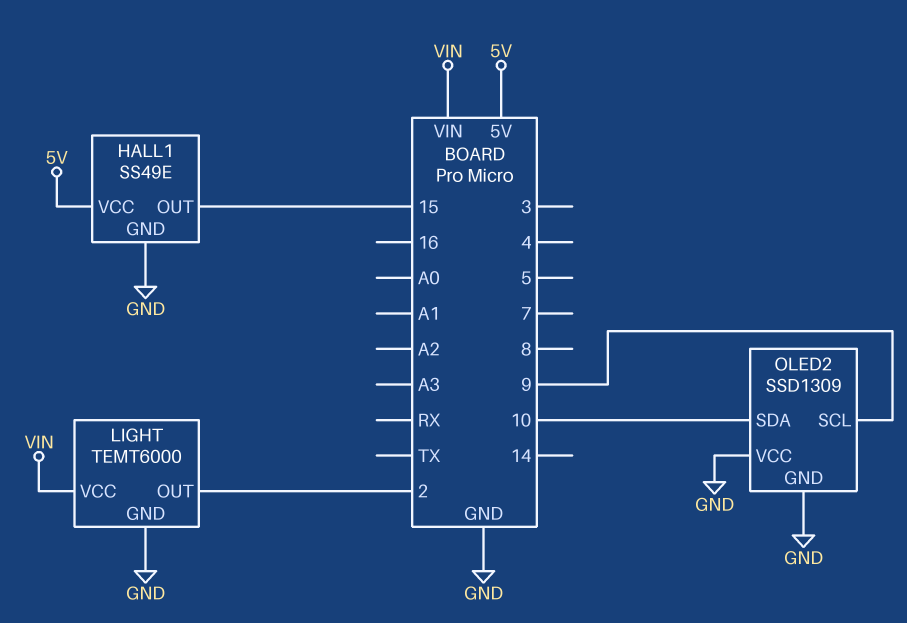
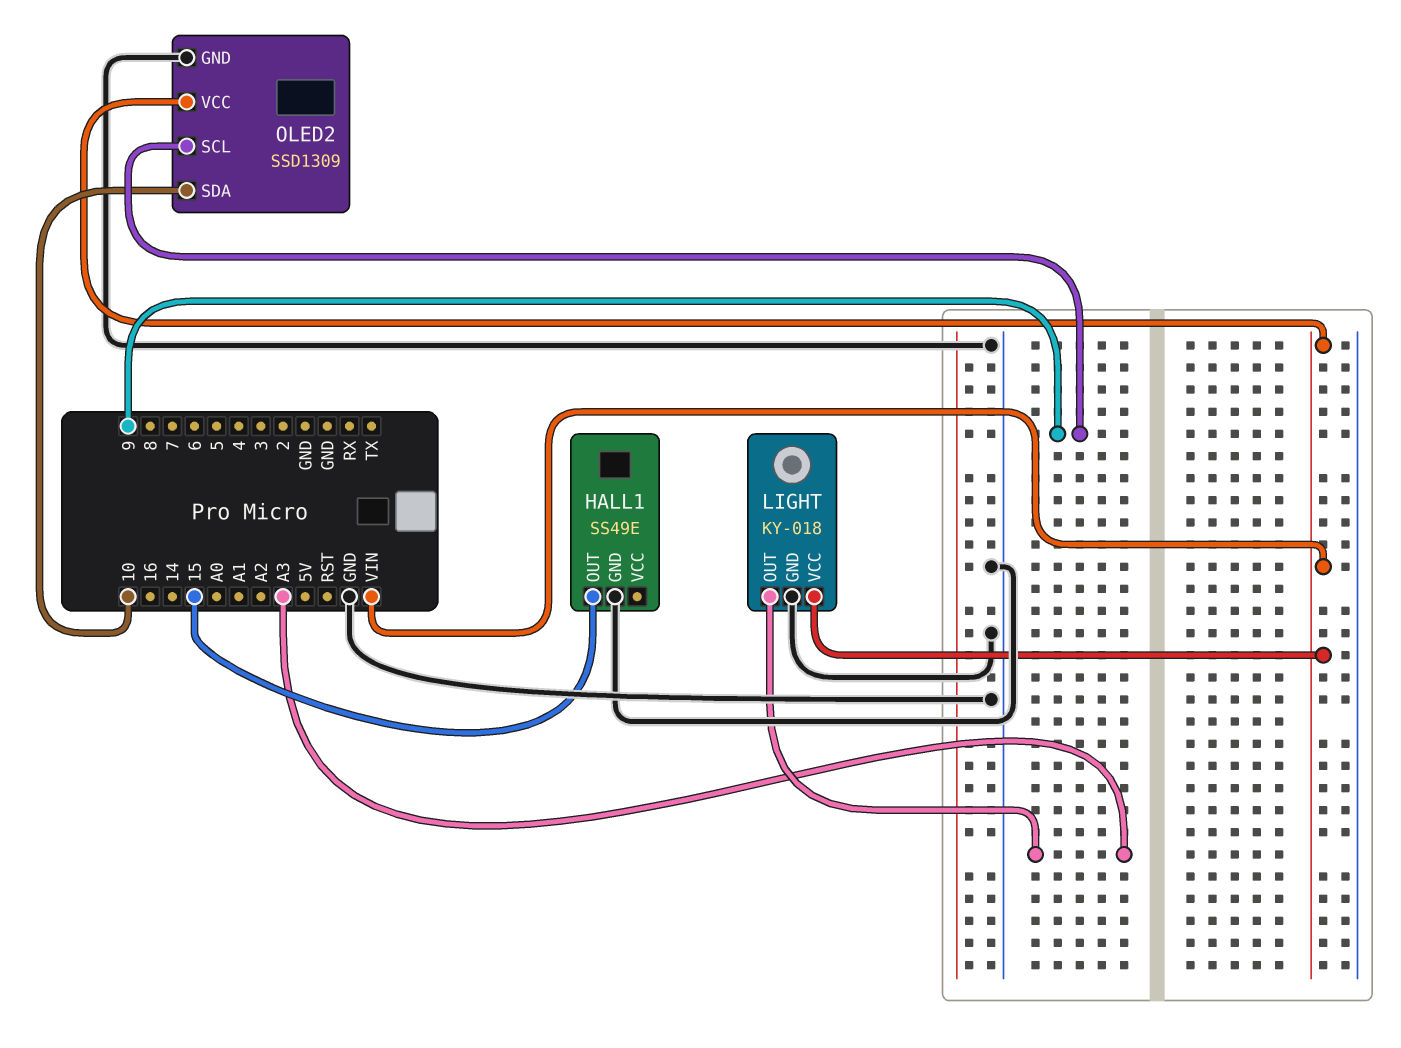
HALL1 pin VCC: 5V -> none
LIGHT: TEMT6000 -> KY-018
LIGHT pin OUT: 2 -> A3
OLED2 pin VCC: GND -> VIN

